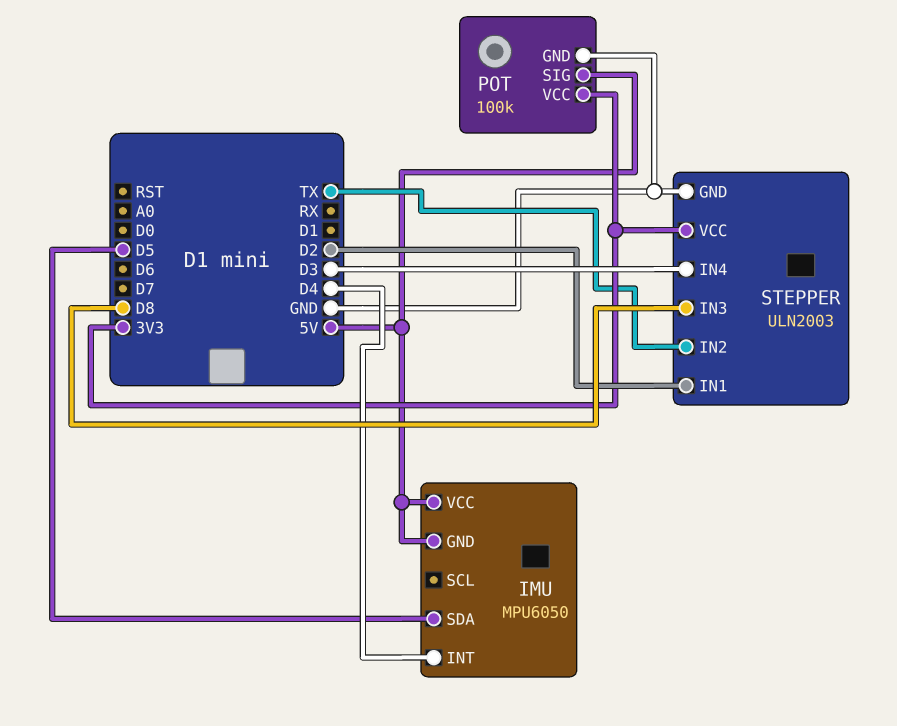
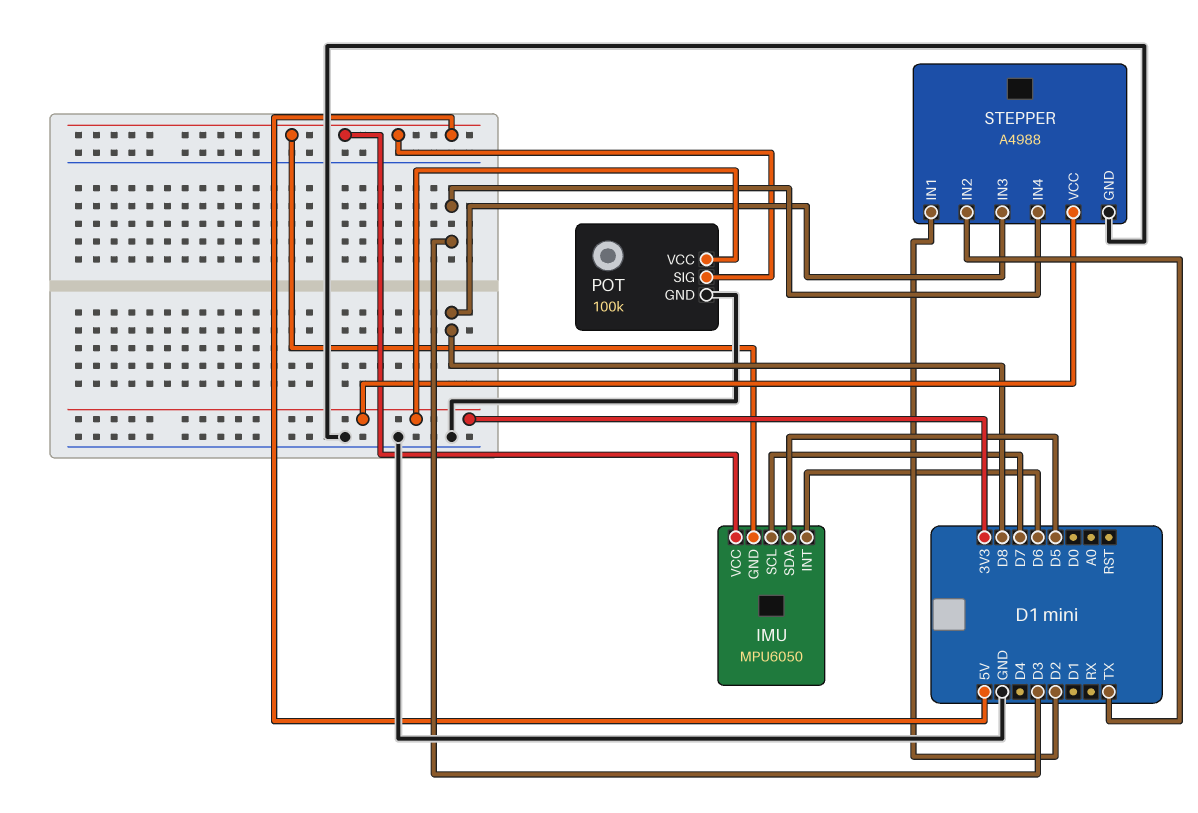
IMU pin INT: D4 -> D6
IMU pin SCL: none -> D7
STEPPER: ULN2003 -> A4988

